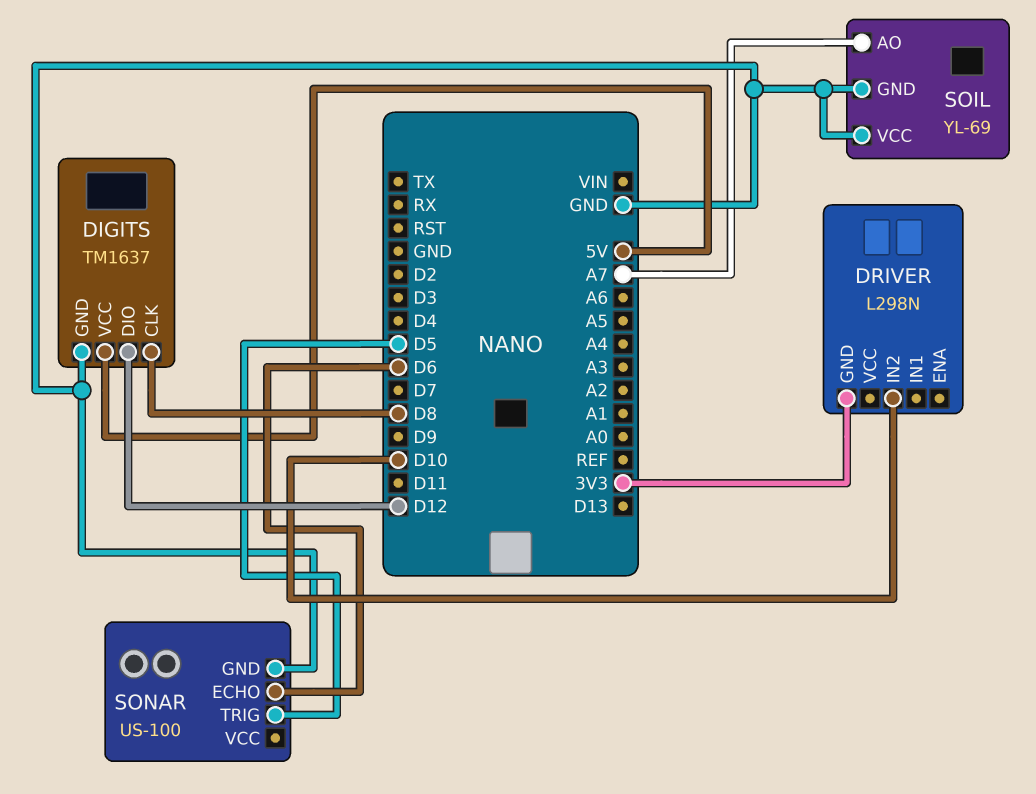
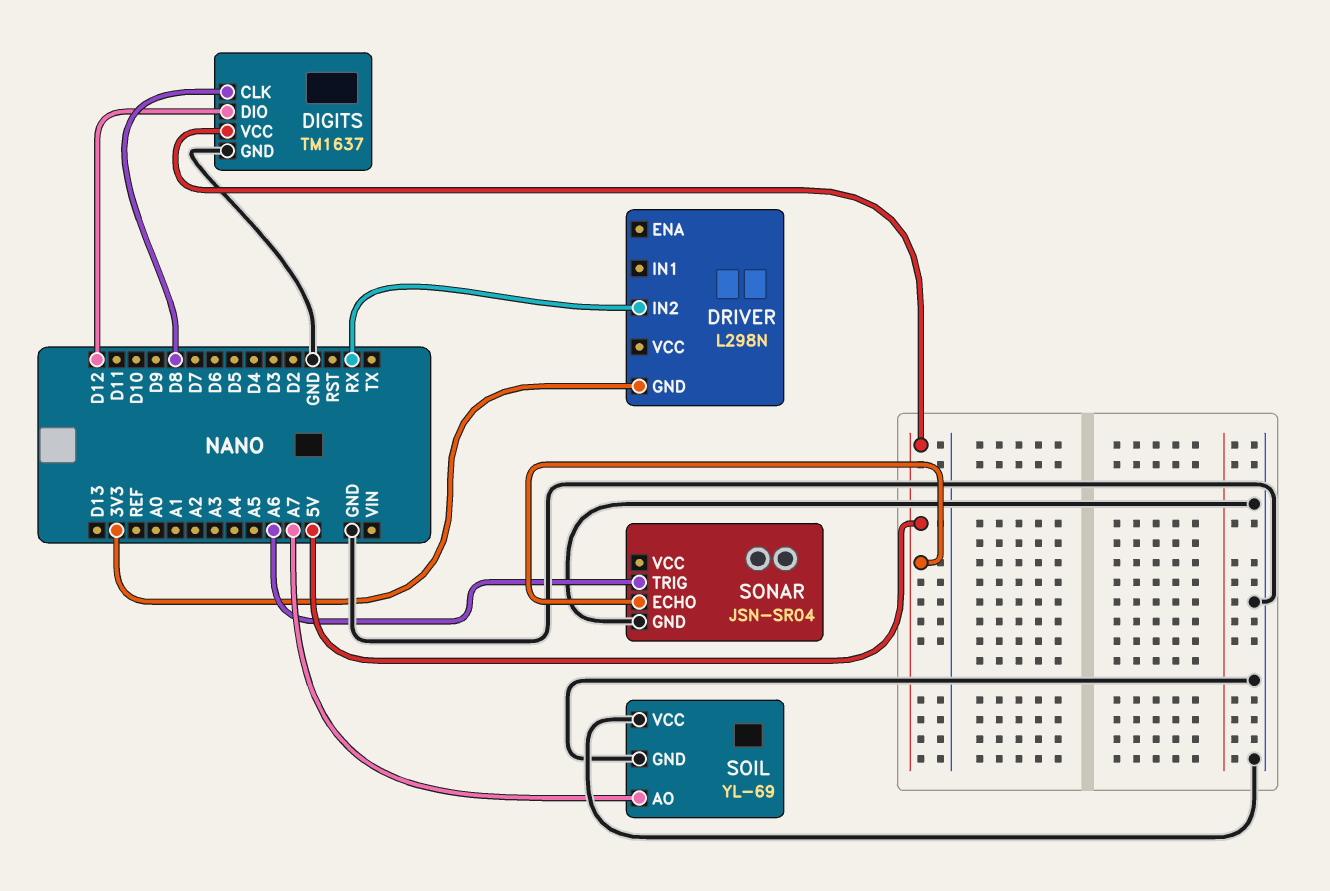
DRIVER pin IN2: D10 -> RX
SONAR: US-100 -> JSN-SR04
SONAR pin ECHO: D6 -> 5V
SONAR pin TRIG: D5 -> A6

